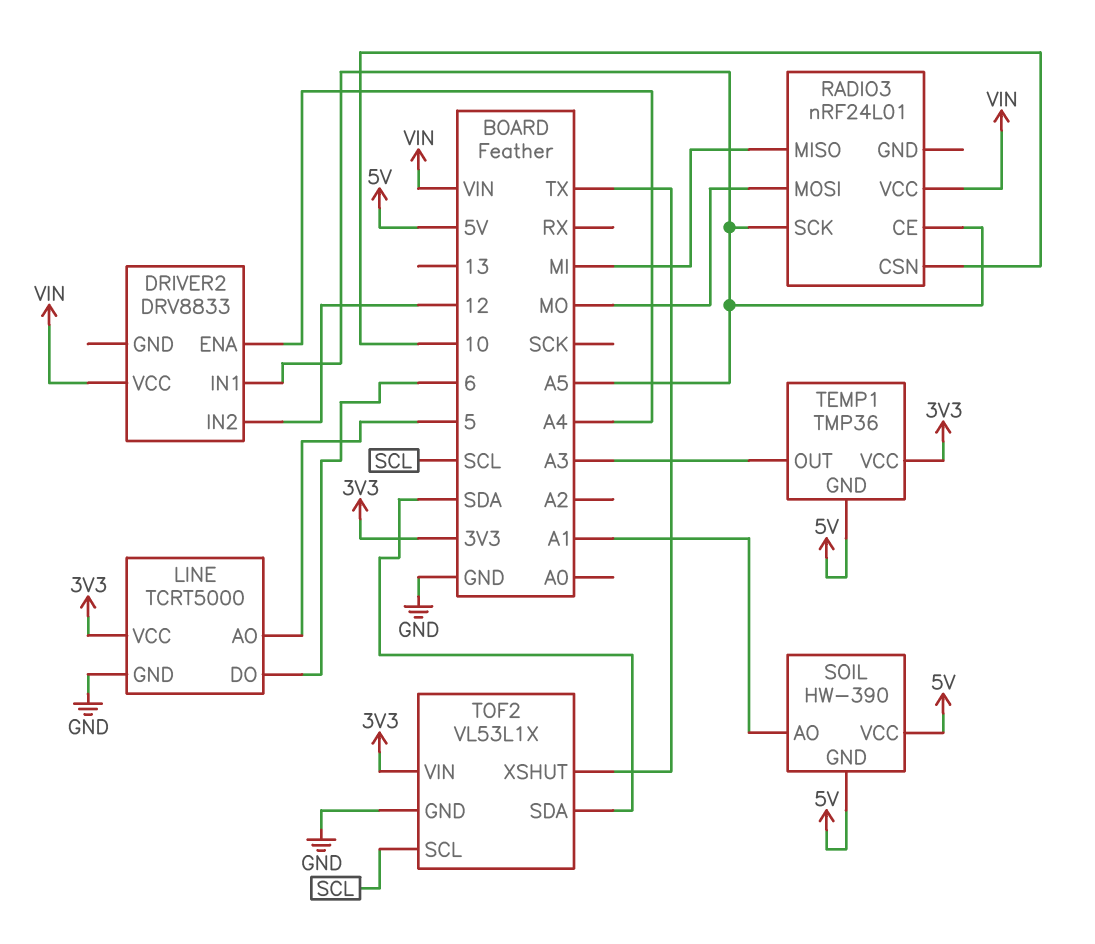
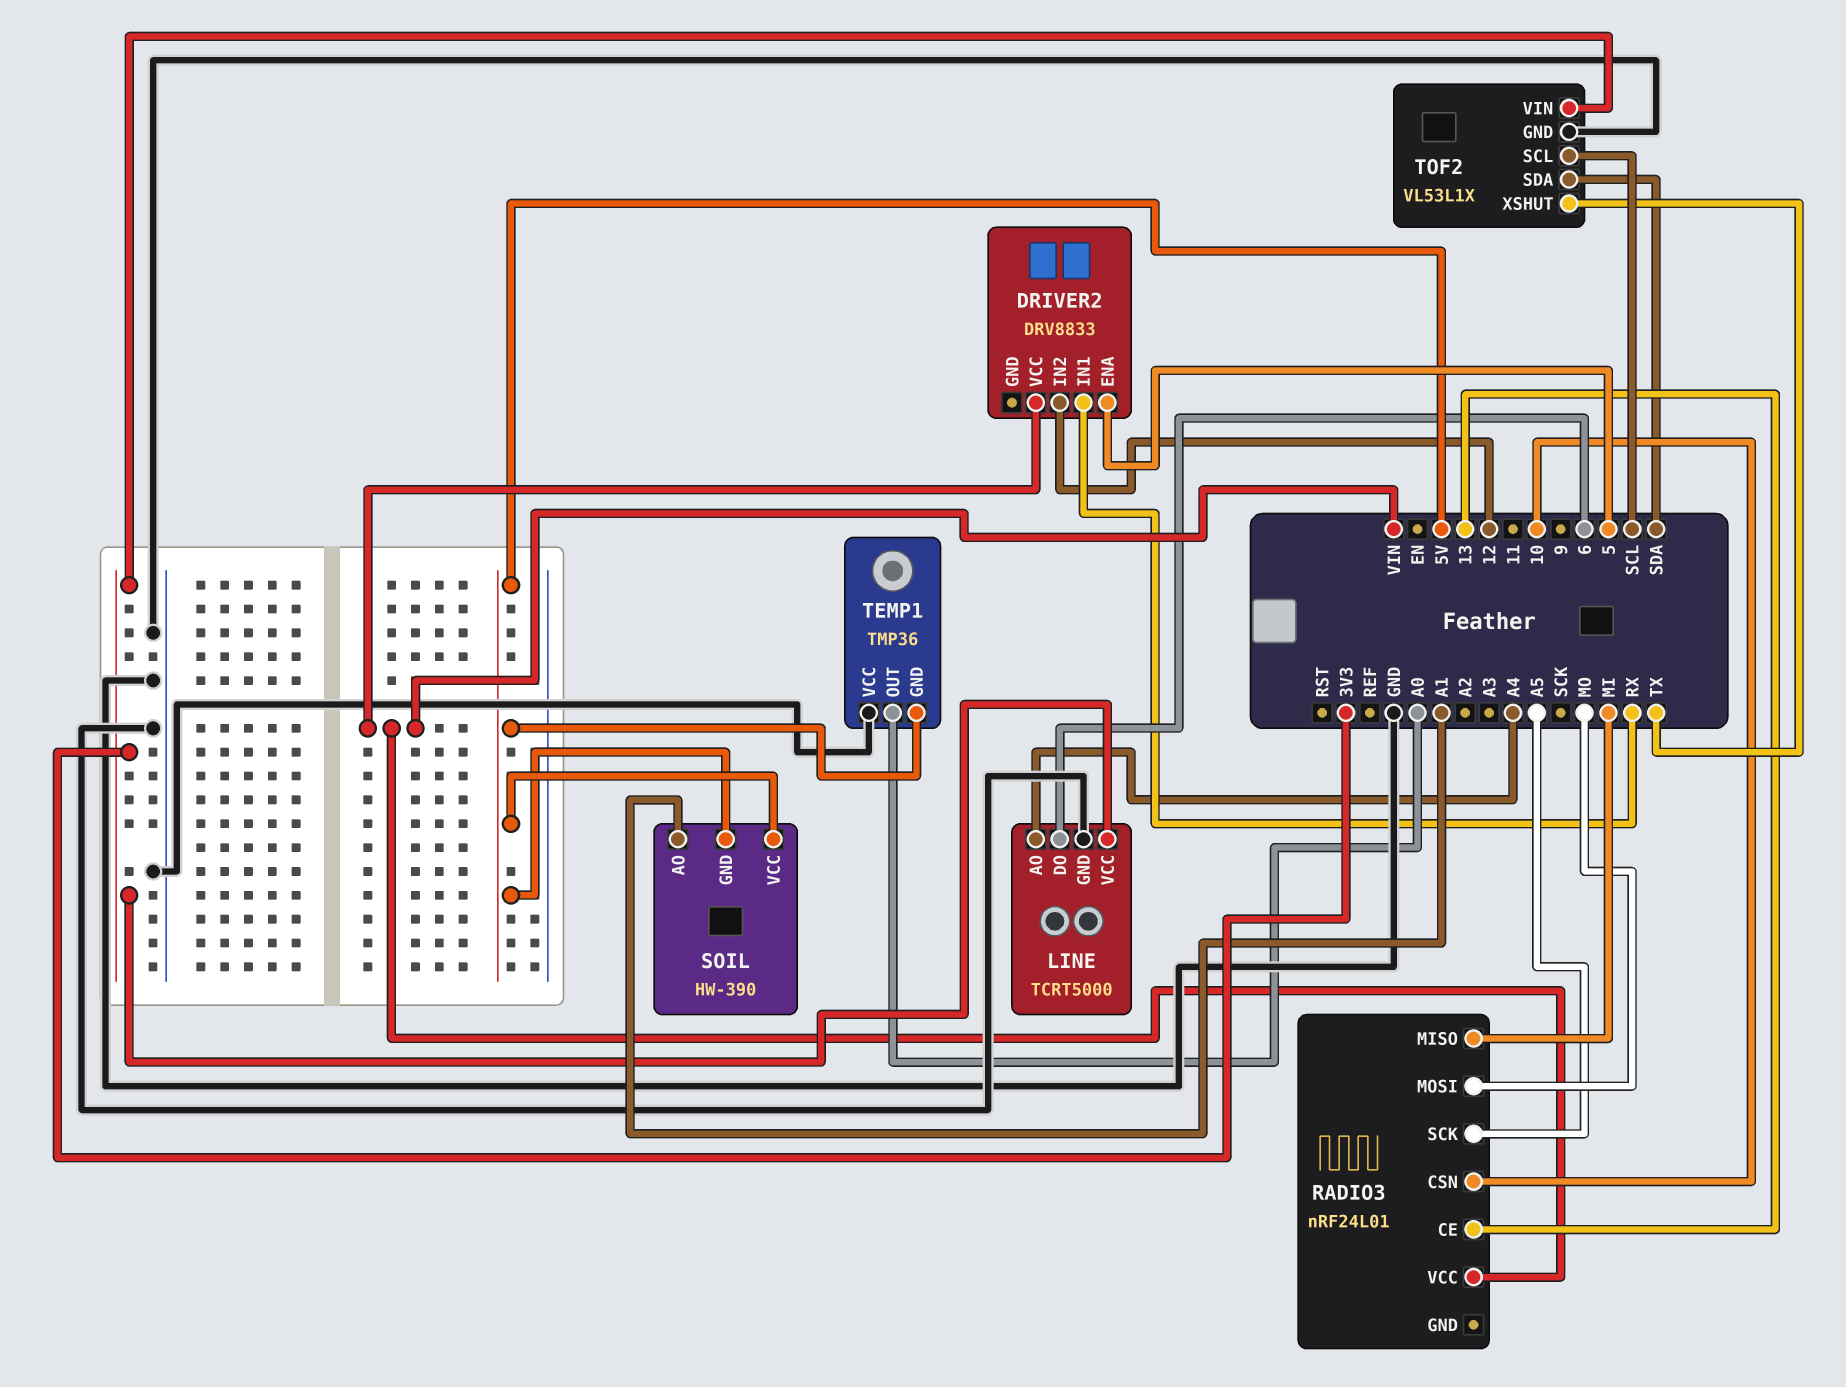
DRIVER2 pin ENA: A4 -> 5
DRIVER2 pin IN1: A5 -> RX
LINE pin AO: 5 -> A4
RADIO3 pin CE: A5 -> 13
TEMP1 pin OUT: A3 -> A0
TEMP1 pin VCC: 3V3 -> GND

